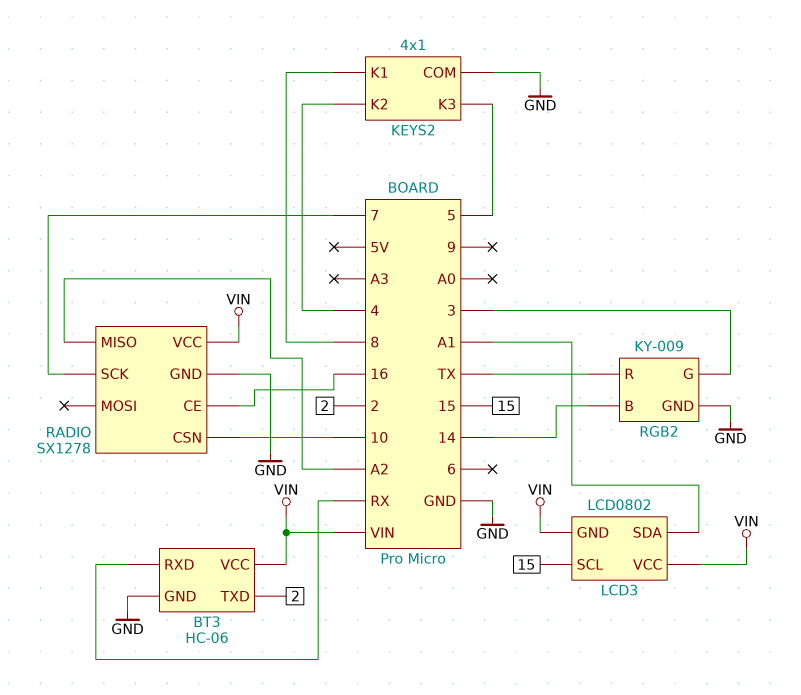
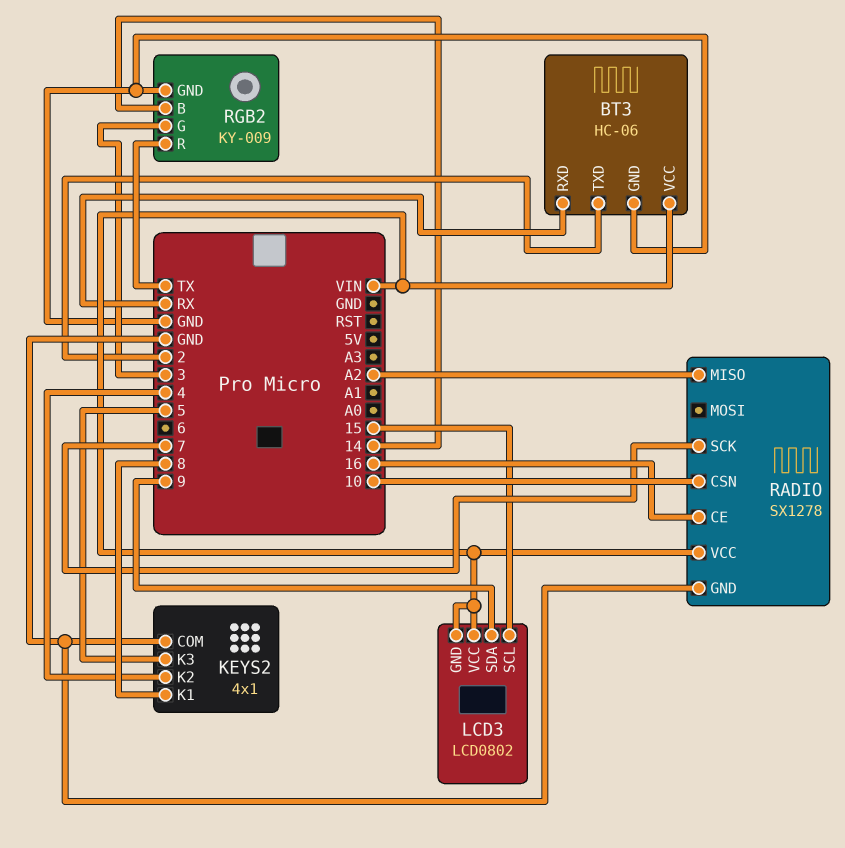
LCD3 pin SDA: A1 -> 9

